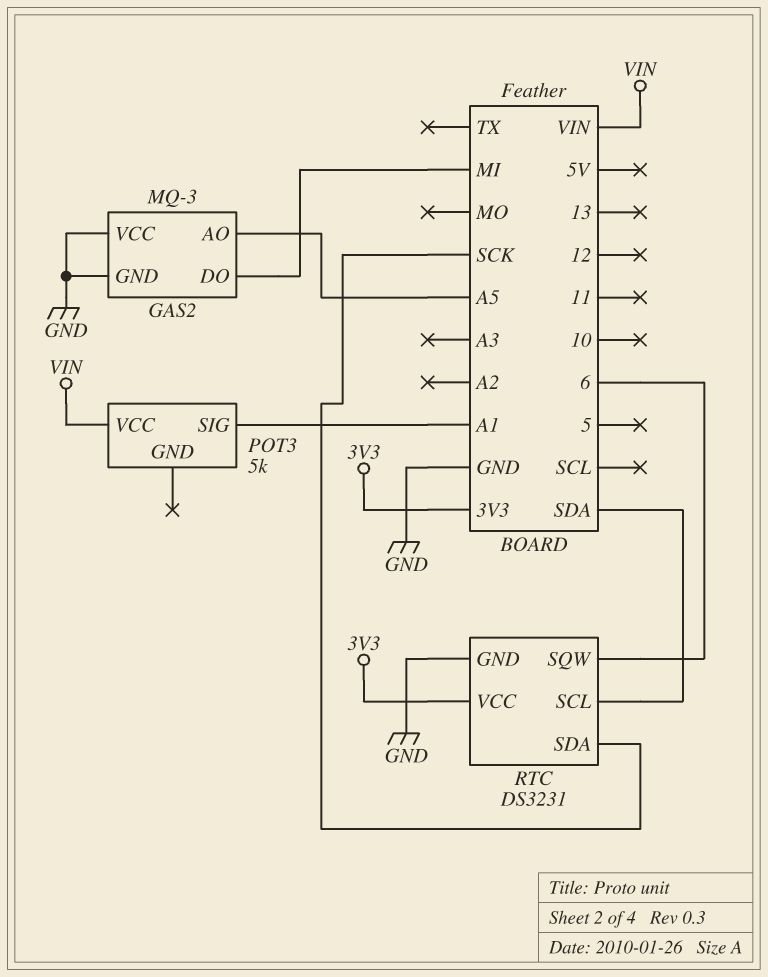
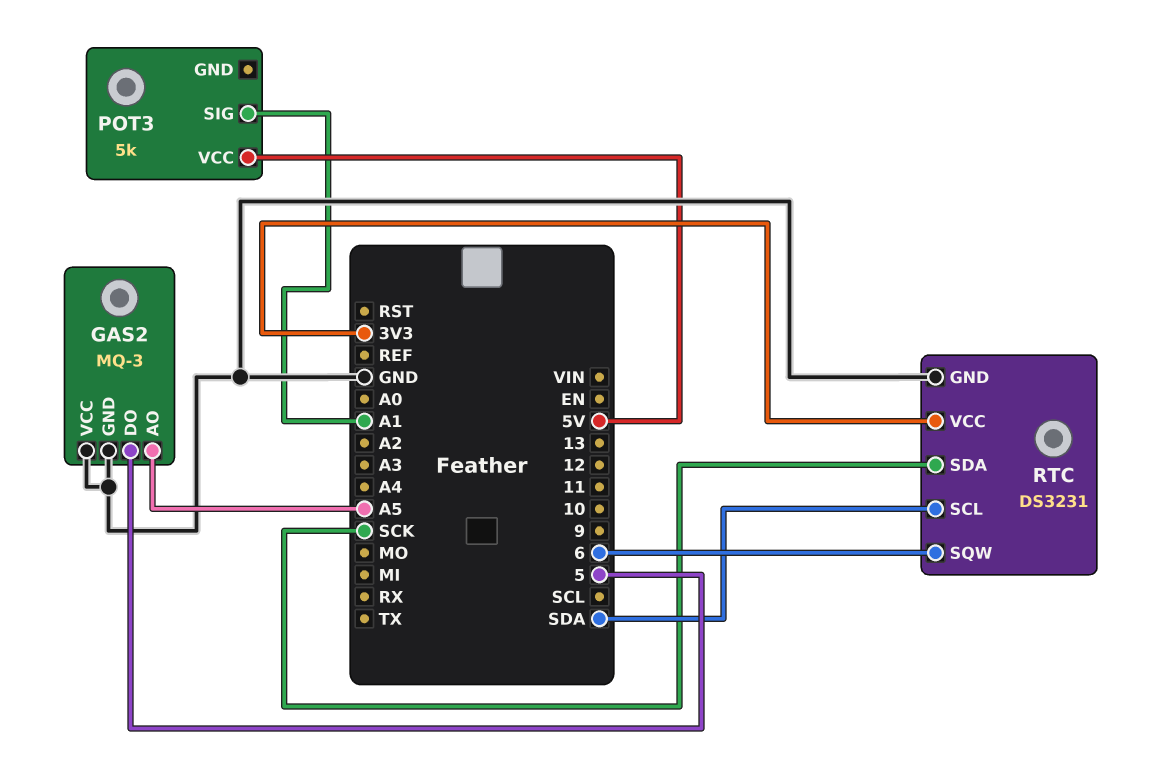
GAS2 pin DO: MI -> 5
POT3 pin VCC: VIN -> 5V

